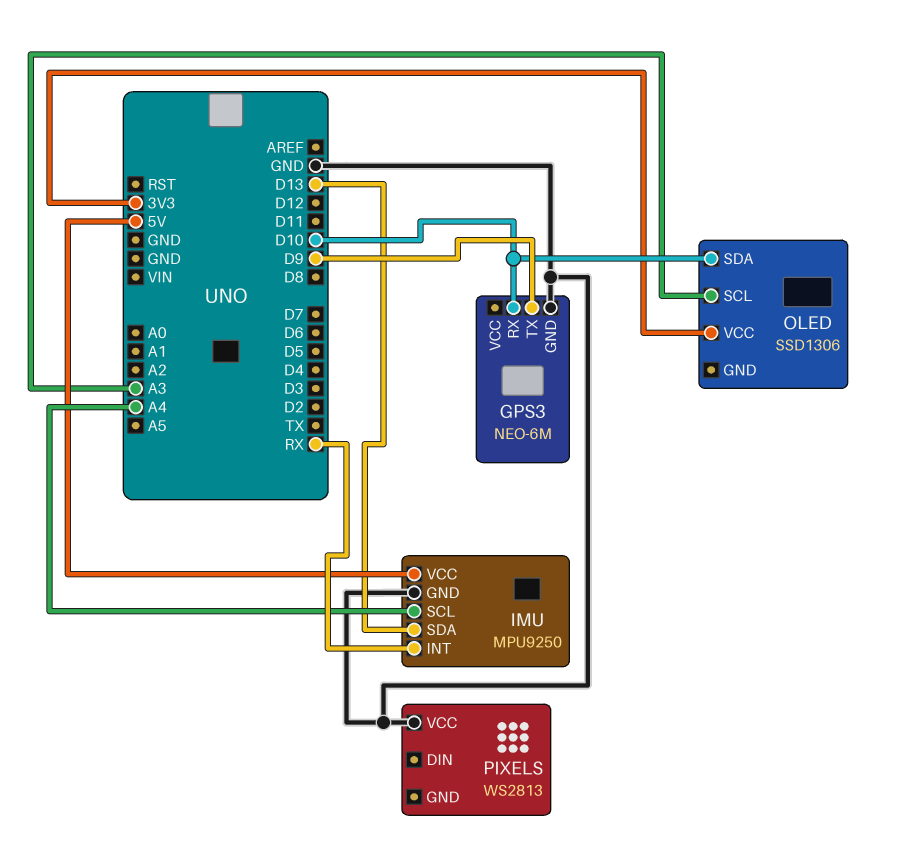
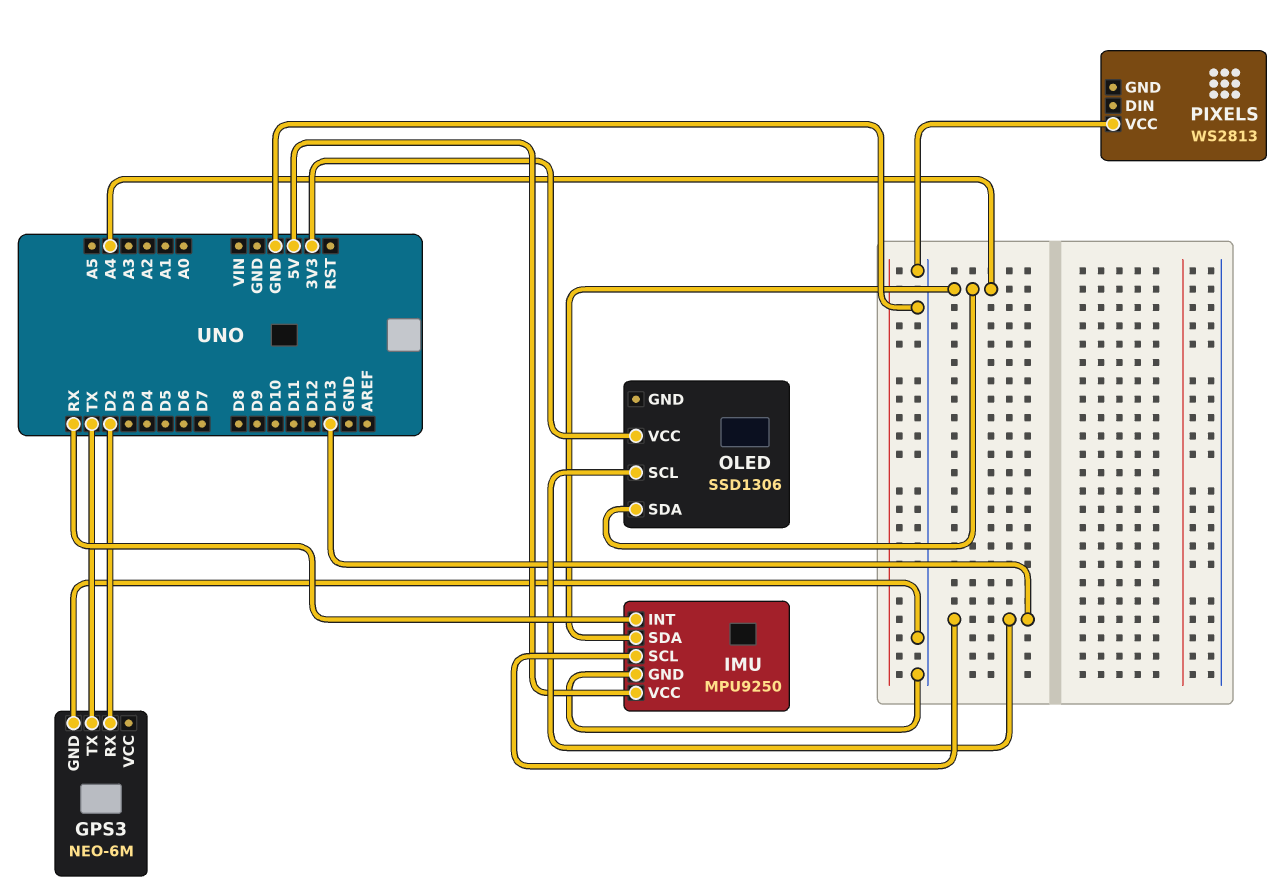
GPS3 pin RX: D10 -> D2
GPS3 pin TX: D9 -> TX
IMU pin SCL: A4 -> D13
IMU pin SDA: D13 -> A4
OLED pin SCL: A3 -> D13
OLED pin SDA: D10 -> A4

